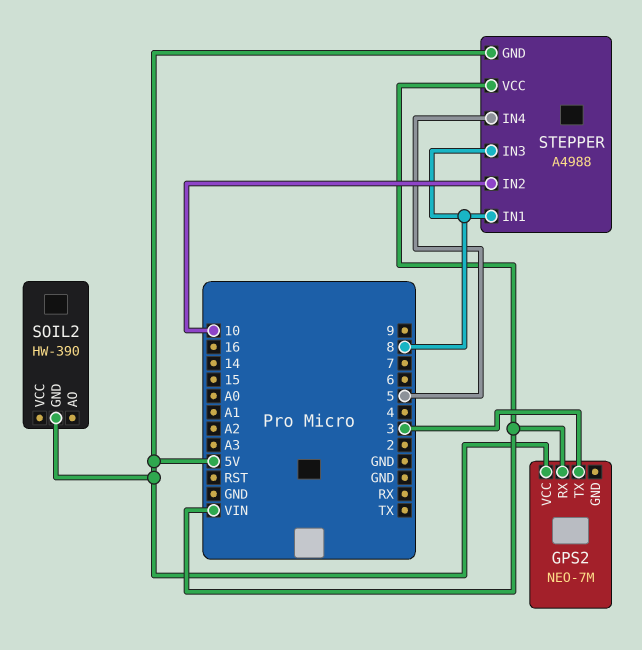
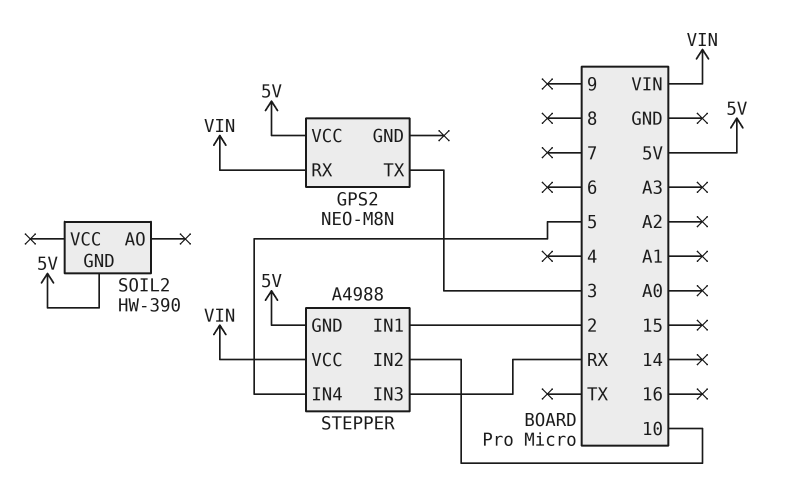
GPS2: NEO-7M -> NEO-M8N
STEPPER pin IN1: 8 -> 2
STEPPER pin IN3: 8 -> RX

